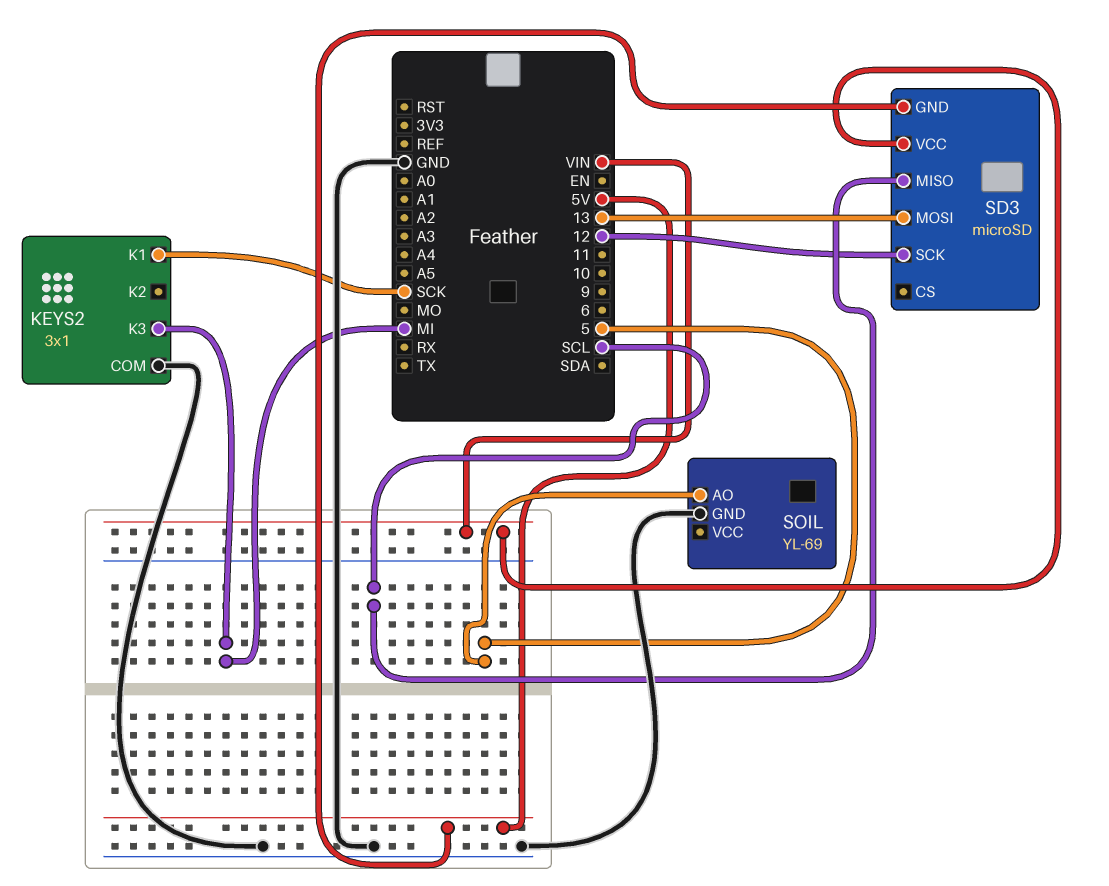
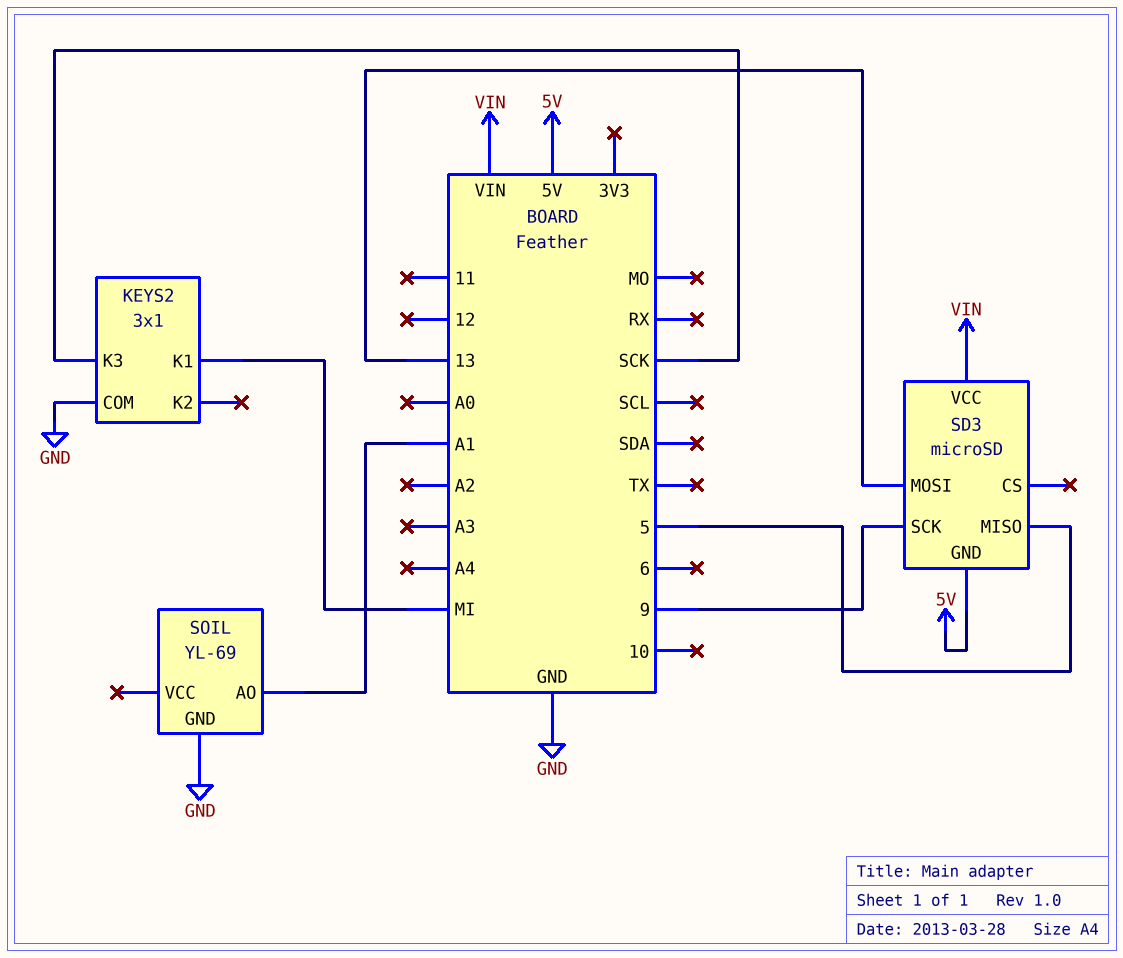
KEYS2 pin K1: SCK -> MI
KEYS2 pin K3: MI -> SCK
SD3 pin MISO: SCL -> 5
SD3 pin SCK: 12 -> 9
SOIL pin AO: 5 -> A1

